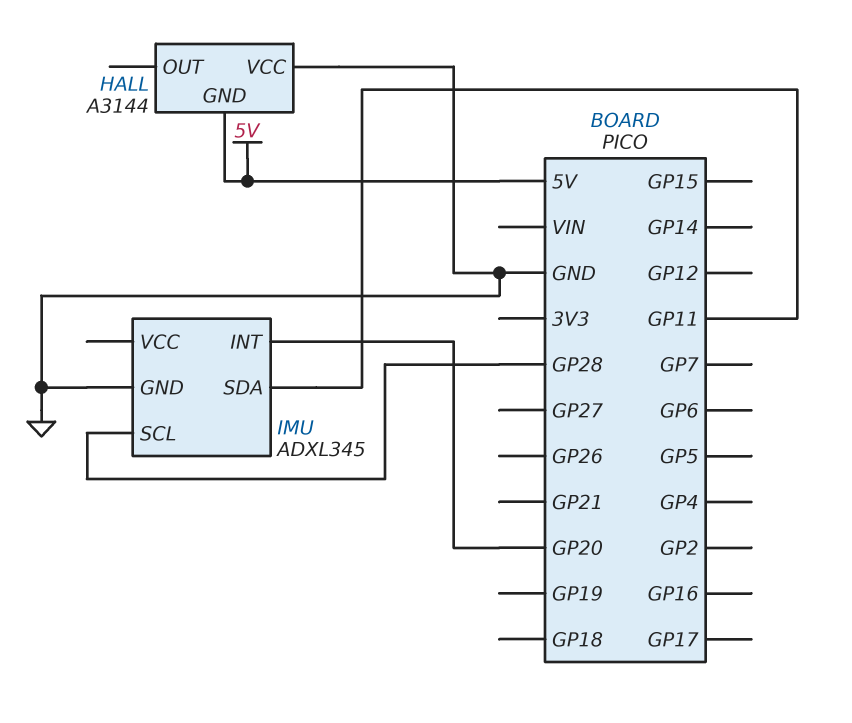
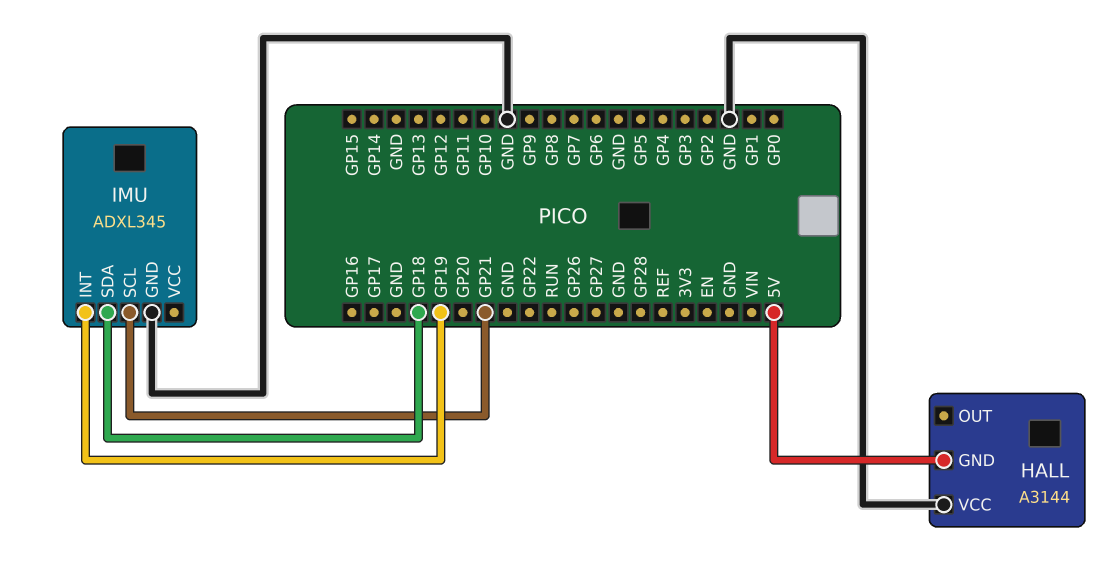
IMU pin INT: GP20 -> GP19
IMU pin SCL: GP28 -> GP21
IMU pin SDA: GP11 -> GP18

